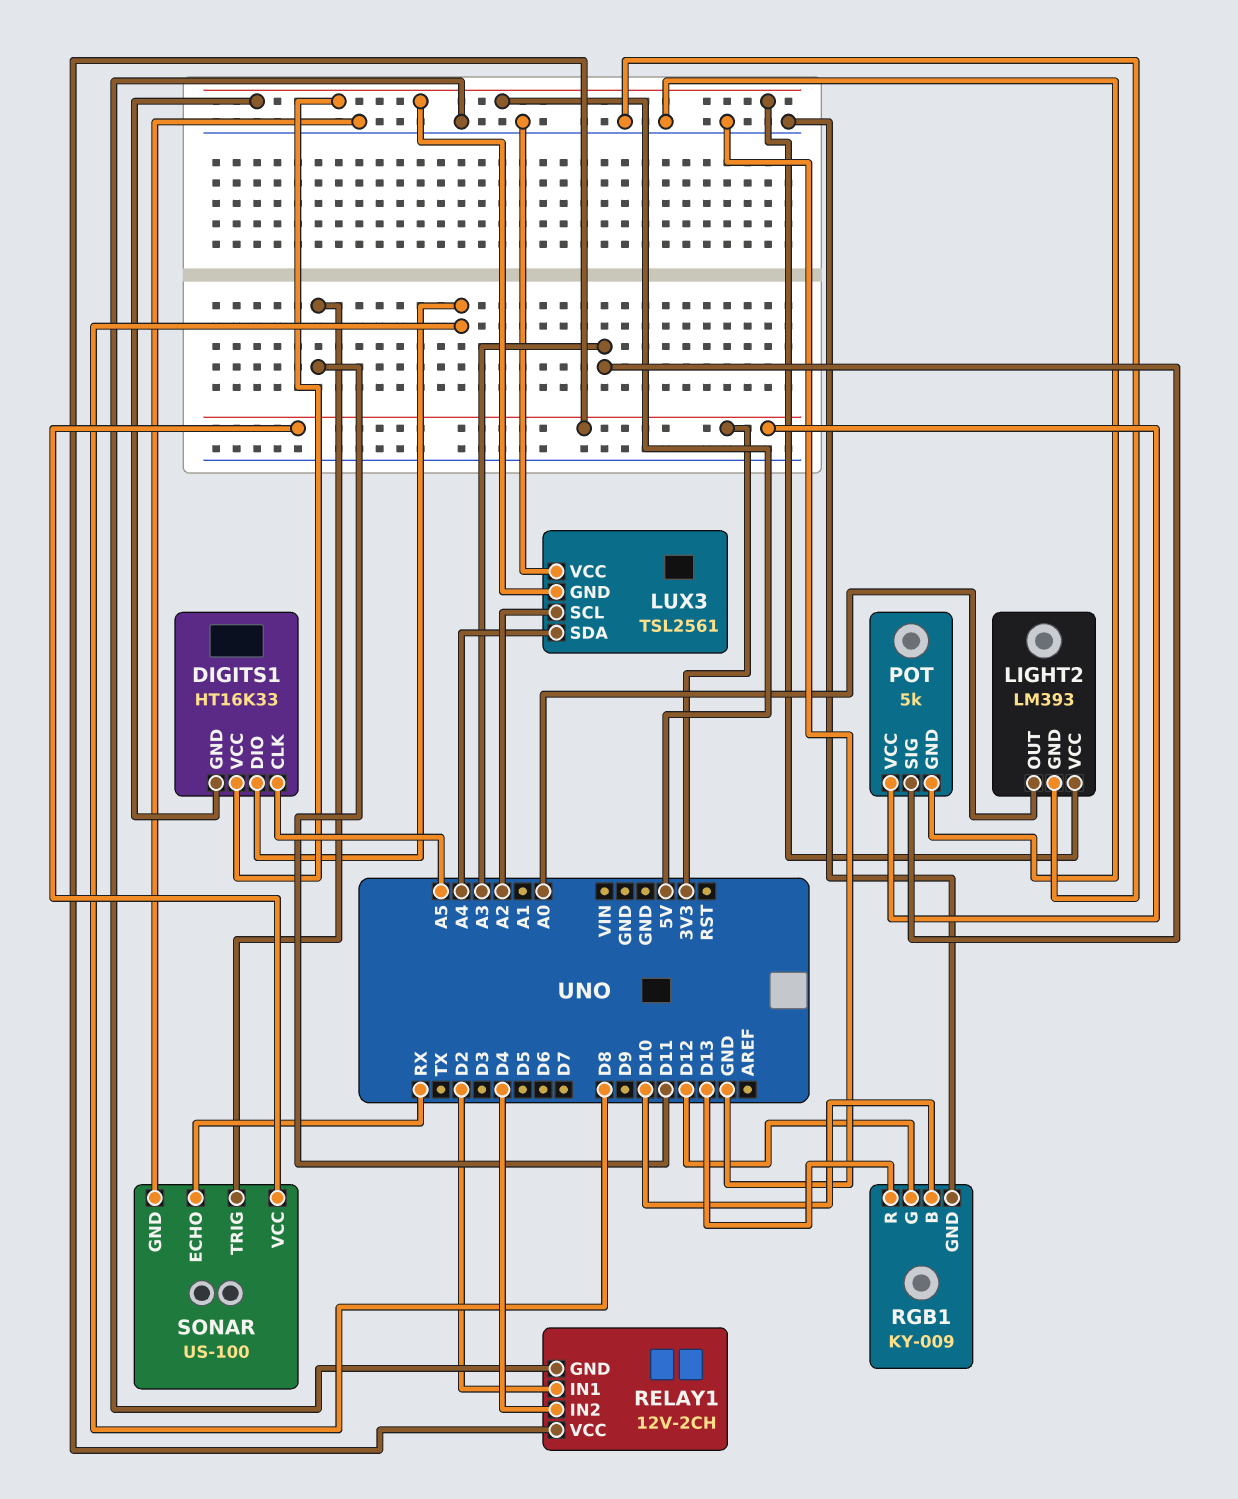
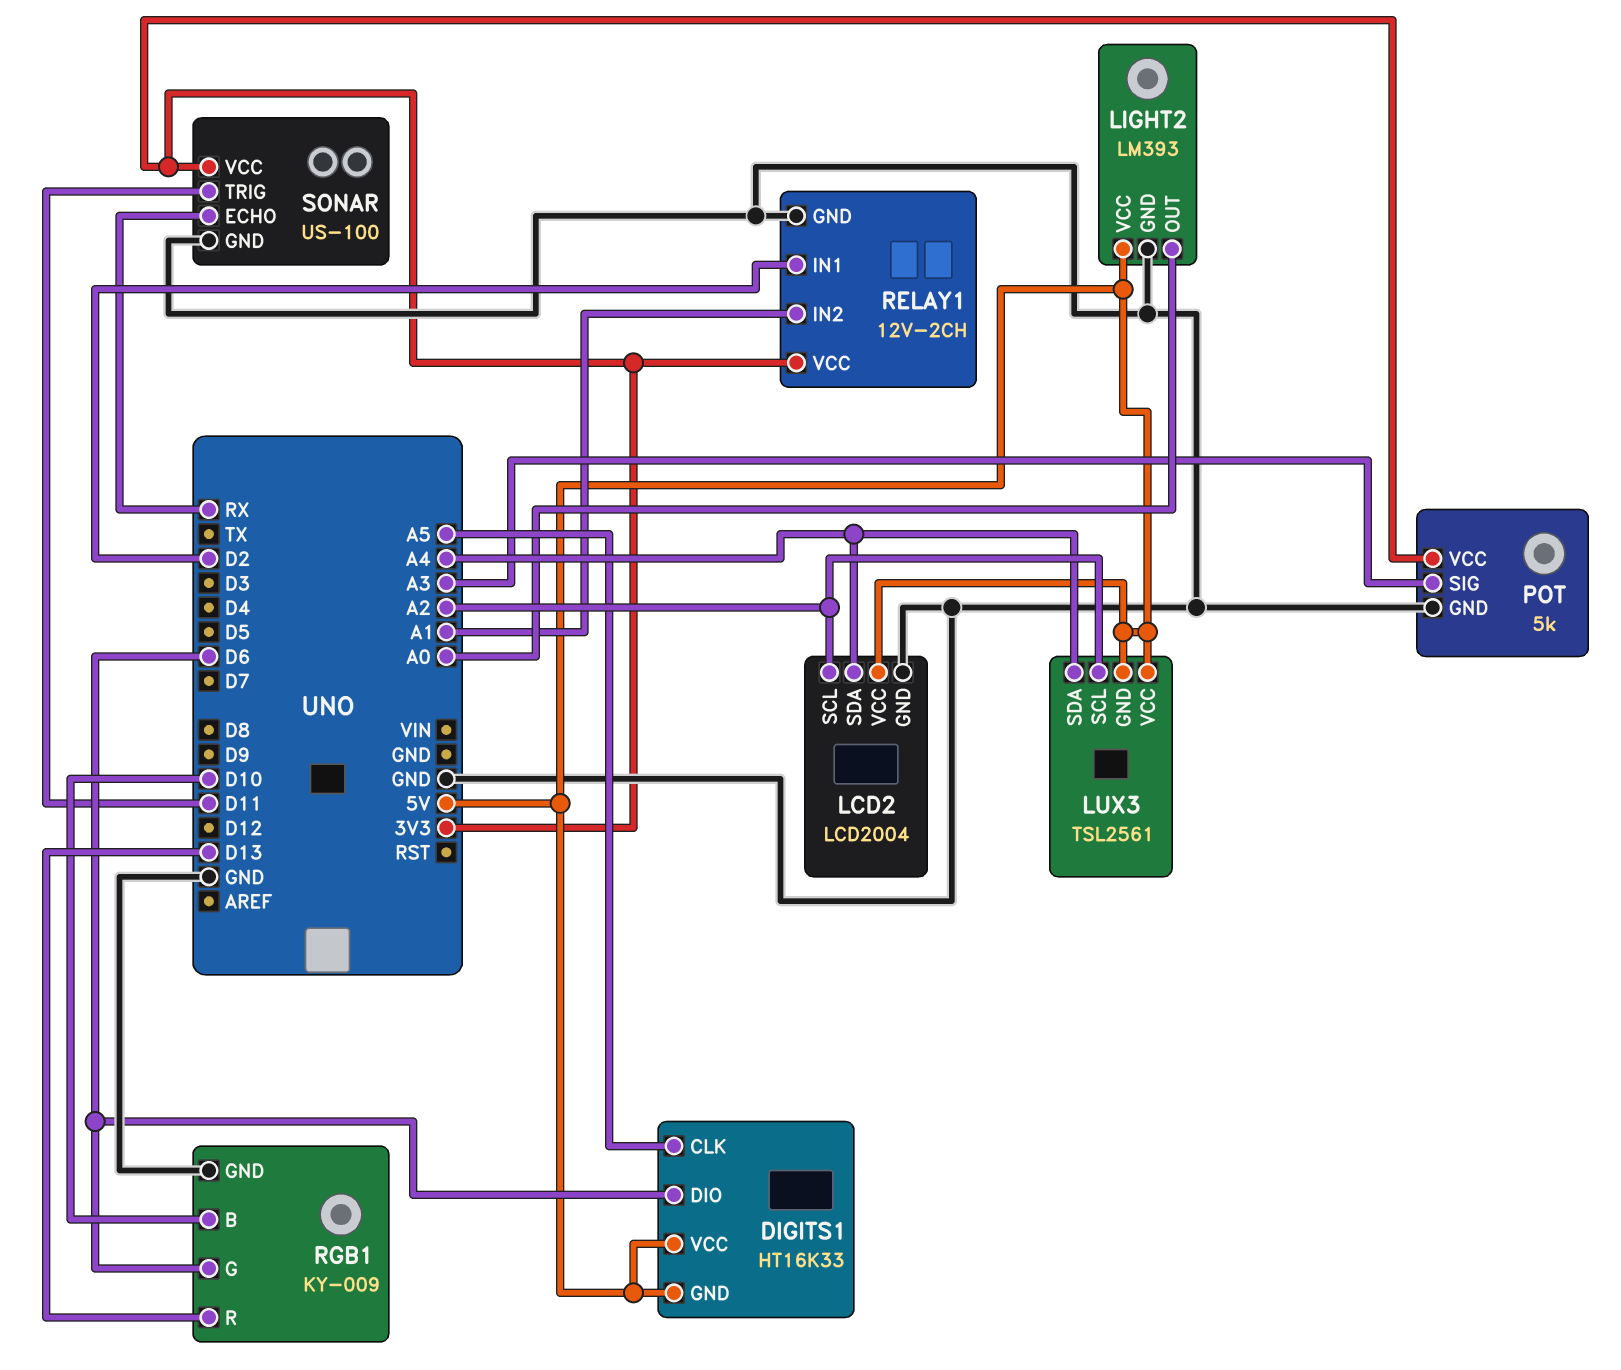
DIGITS1 pin DIO: D8 -> D6
LCD2: none -> LCD2004
LCD2 pin GND: none -> GND
LCD2 pin SCL: none -> A2
LCD2 pin SDA: none -> A4
LCD2 pin VCC: none -> 5V
LUX3 pin VCC: GND -> 5V
RELAY1 pin IN2: D4 -> A1
RGB1 pin G: D12 -> D6

